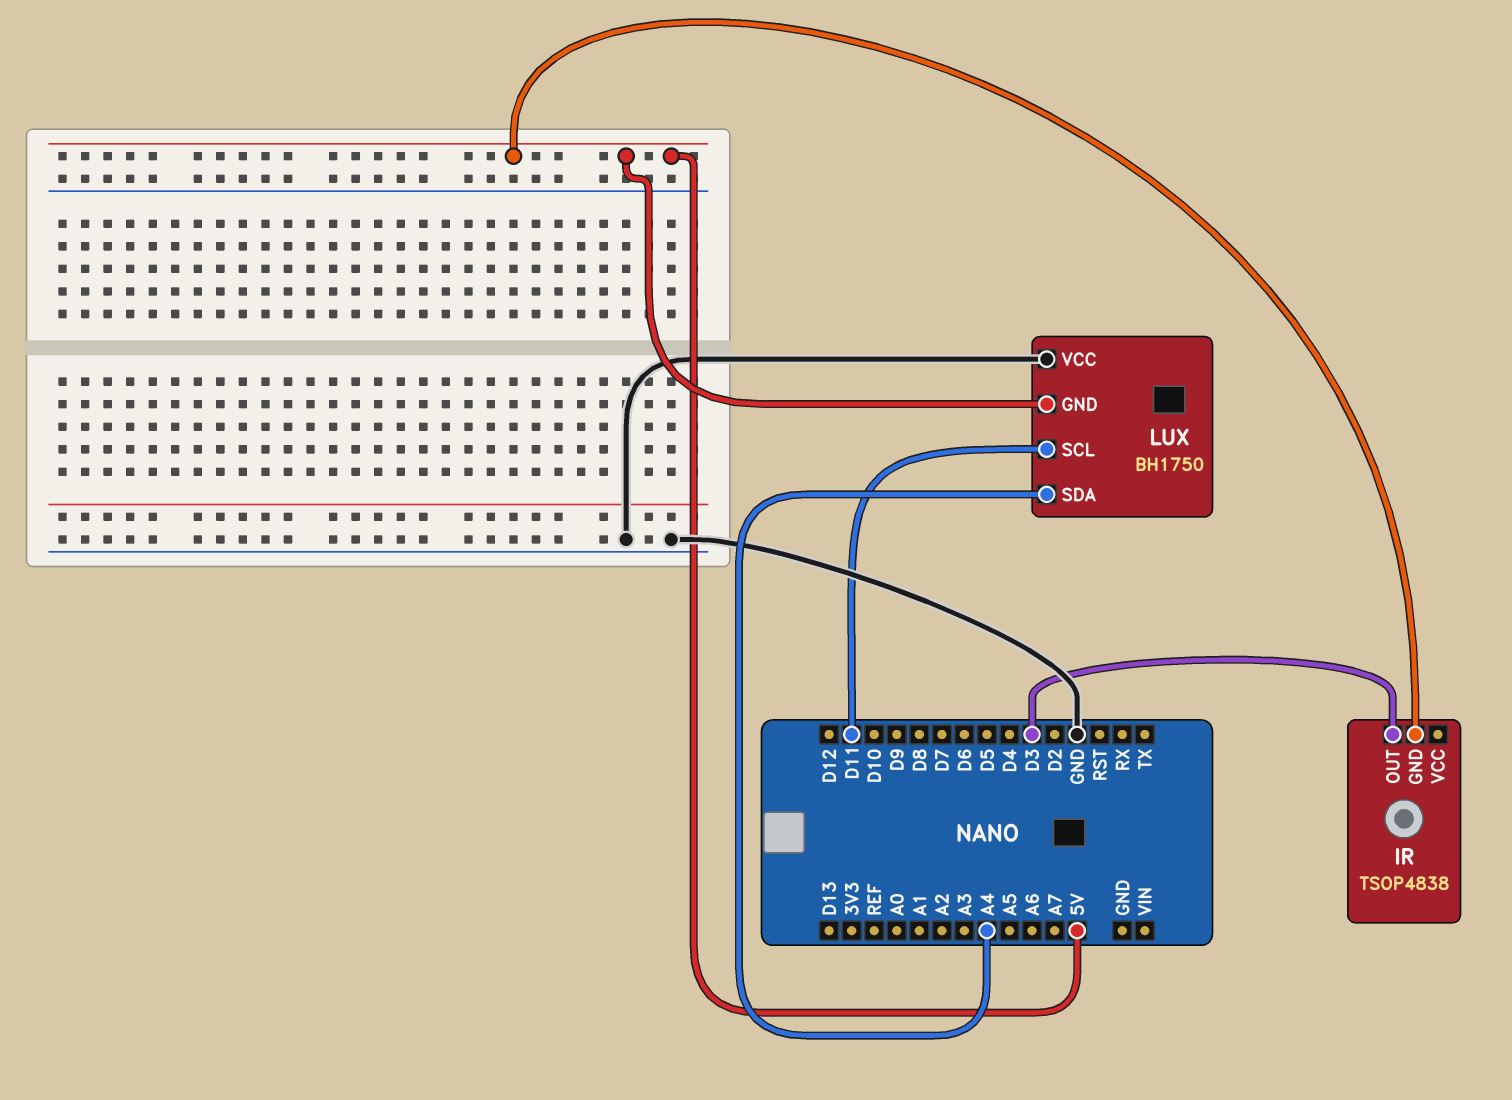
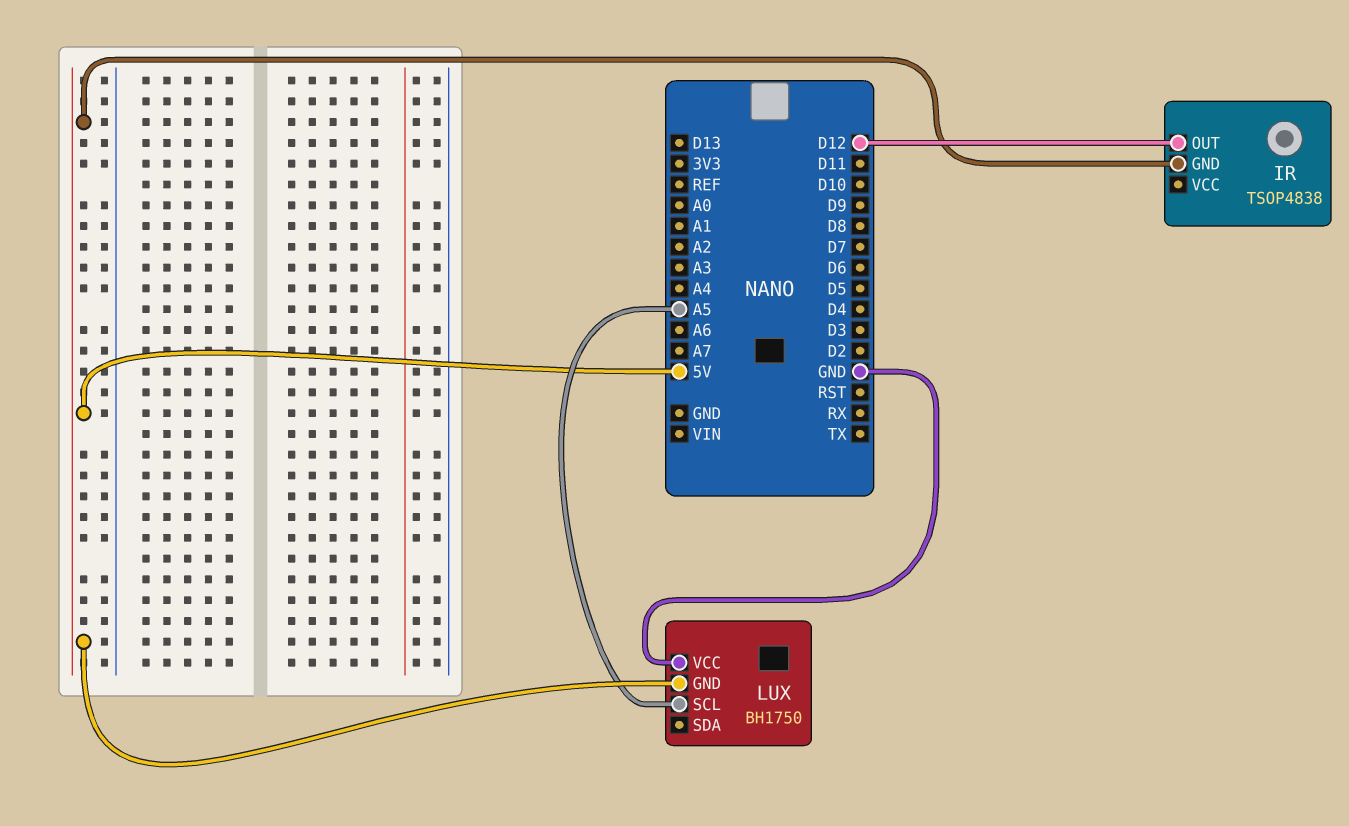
IR pin OUT: D3 -> D12
LUX pin SCL: D11 -> A5
LUX pin SDA: A4 -> none

